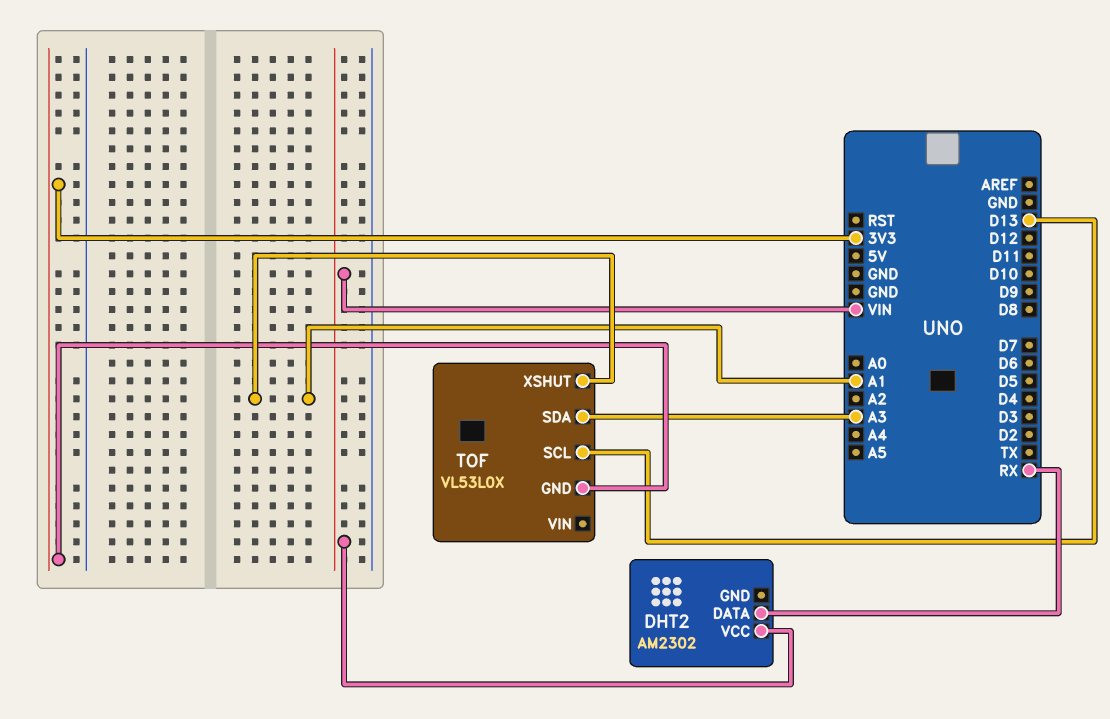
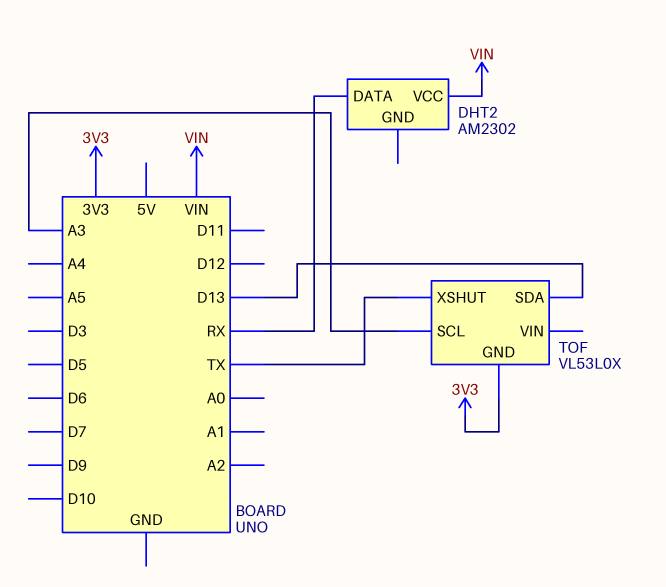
TOF pin SCL: D13 -> A3
TOF pin SDA: A3 -> D13
TOF pin XSHUT: A1 -> TX

